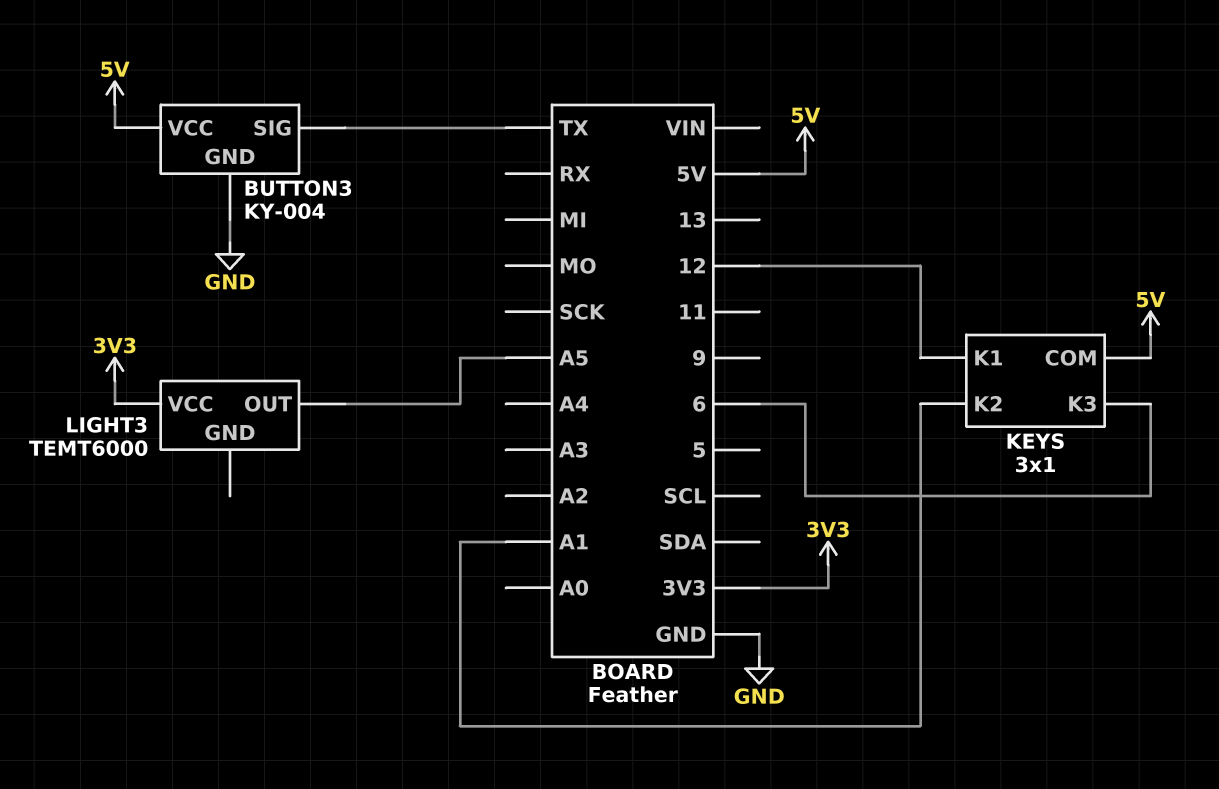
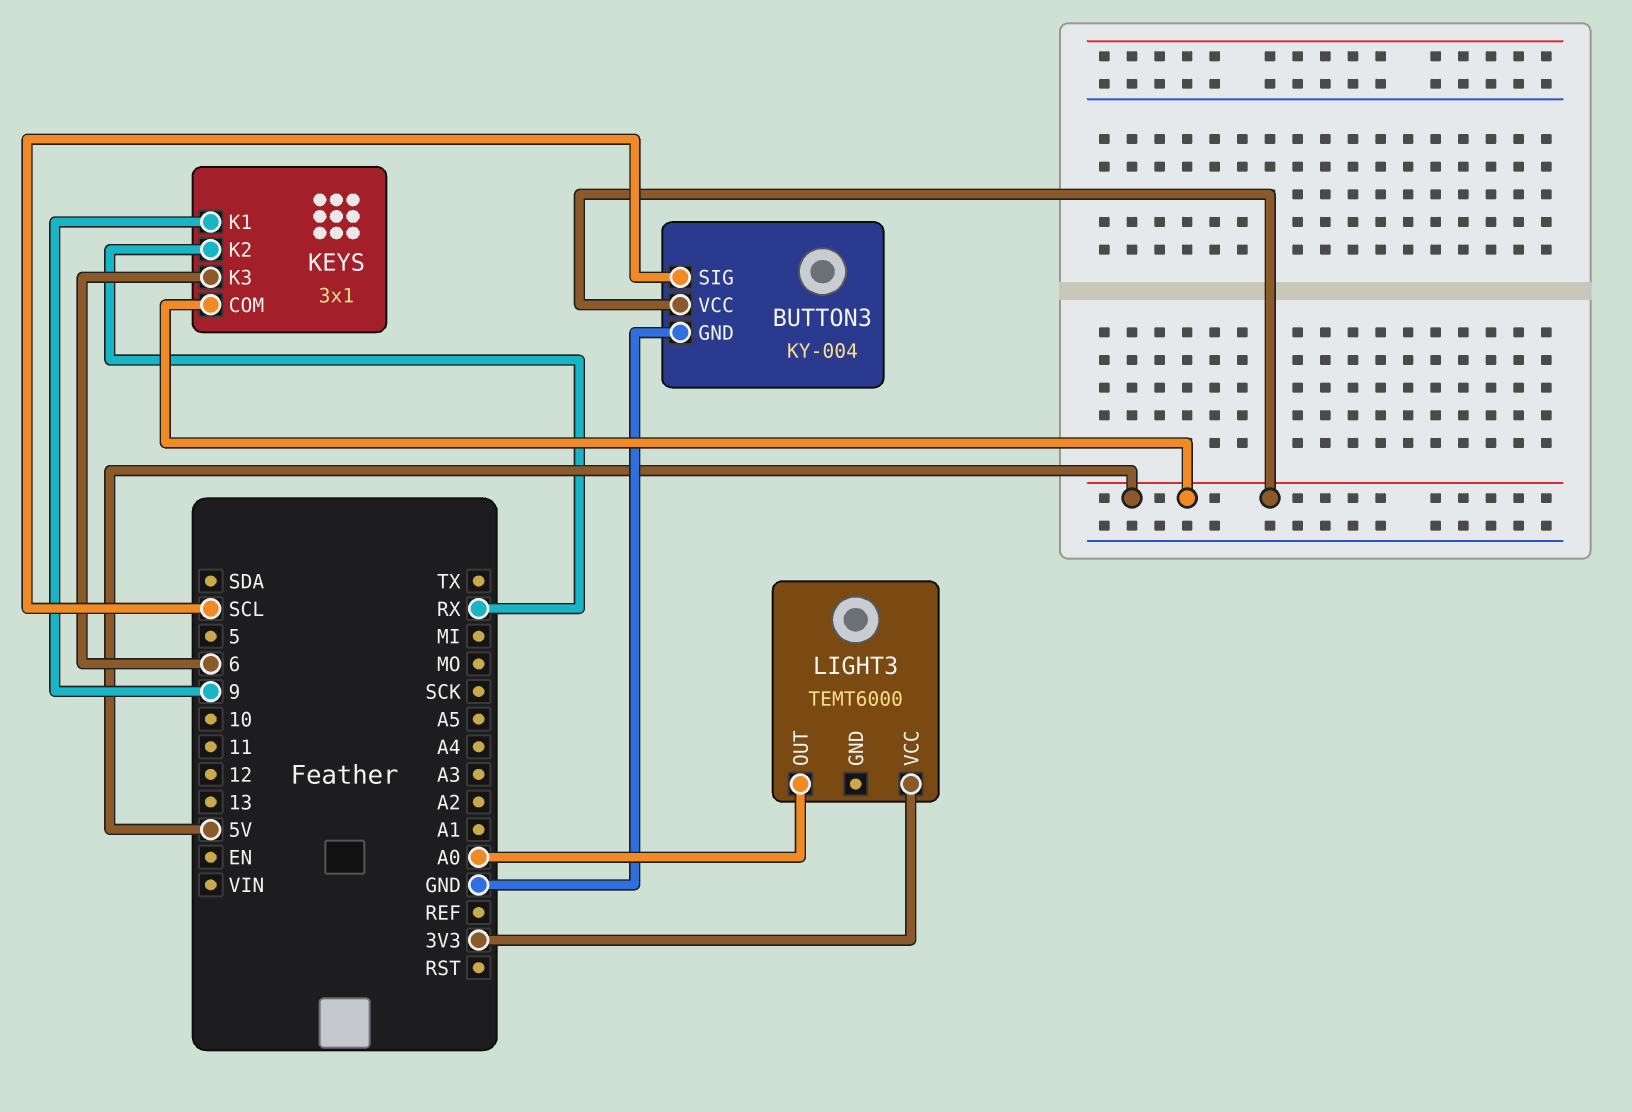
BUTTON3 pin SIG: TX -> SCL
KEYS pin K1: 12 -> 9
KEYS pin K2: A1 -> RX
LIGHT3 pin OUT: A5 -> A0

